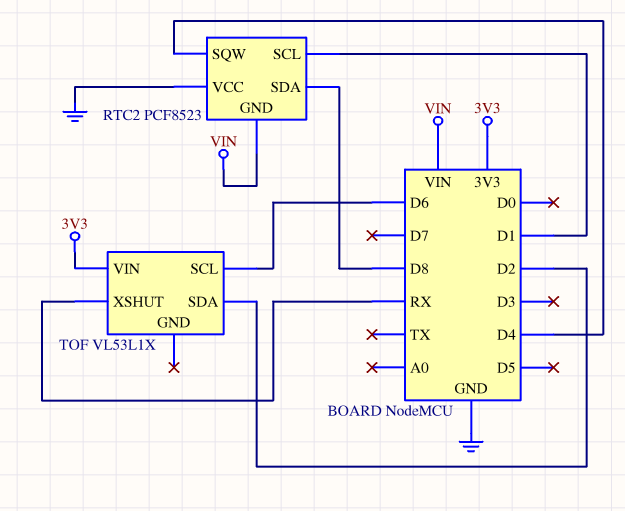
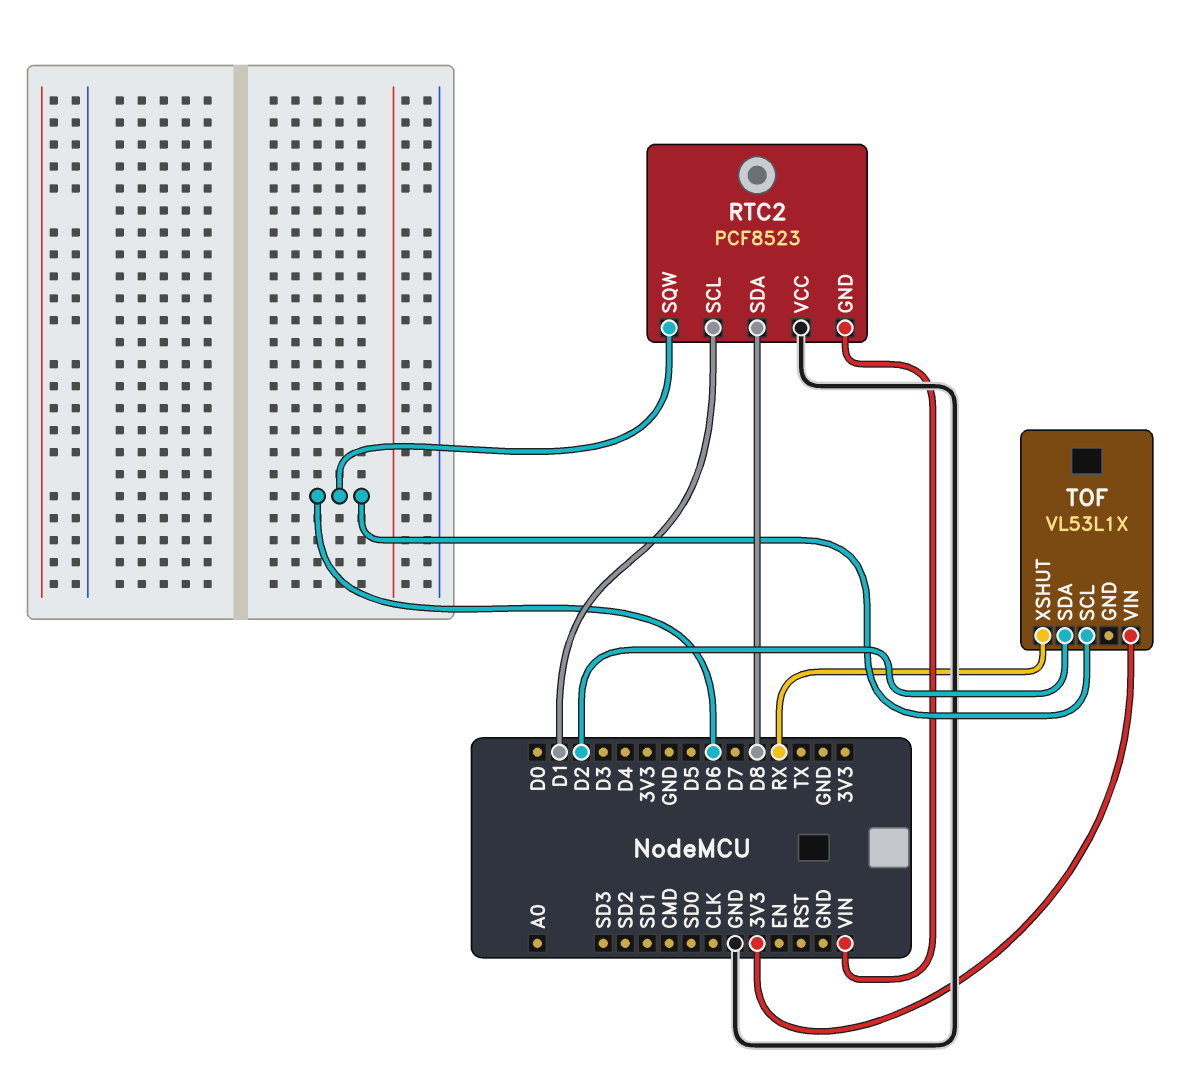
RTC2 pin SQW: D4 -> D6

